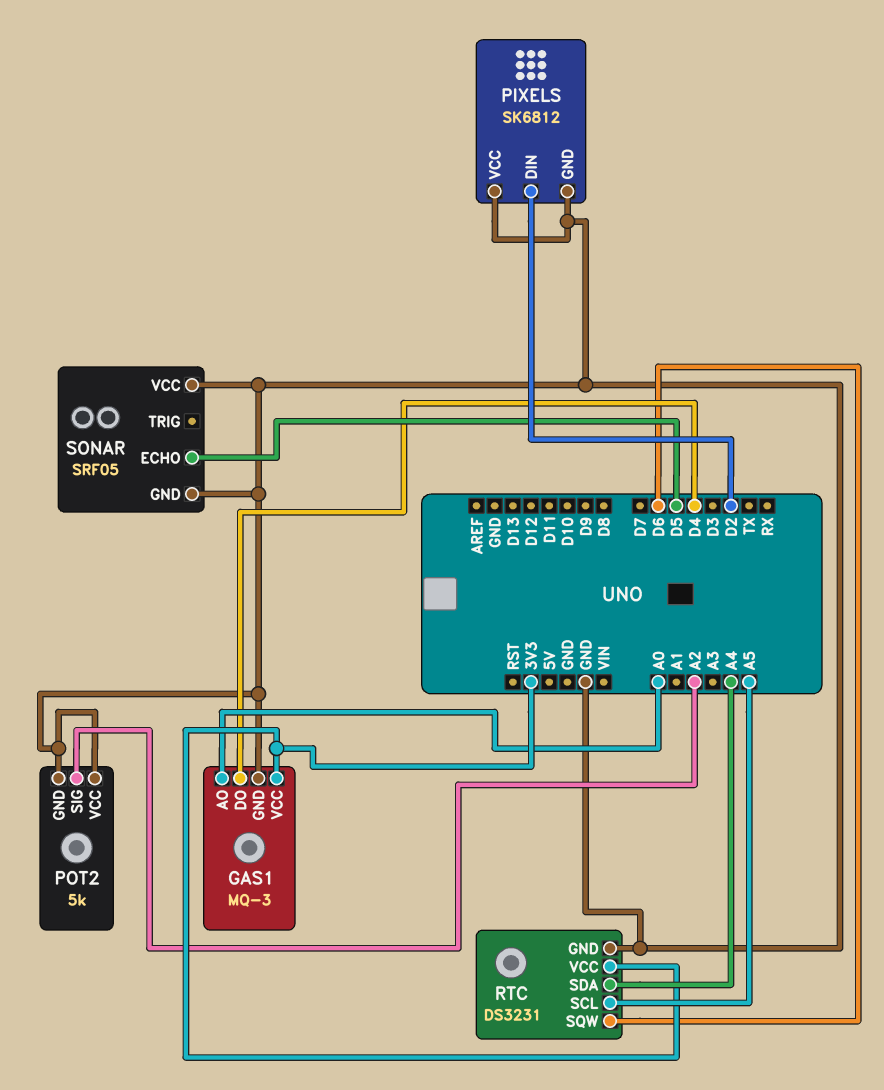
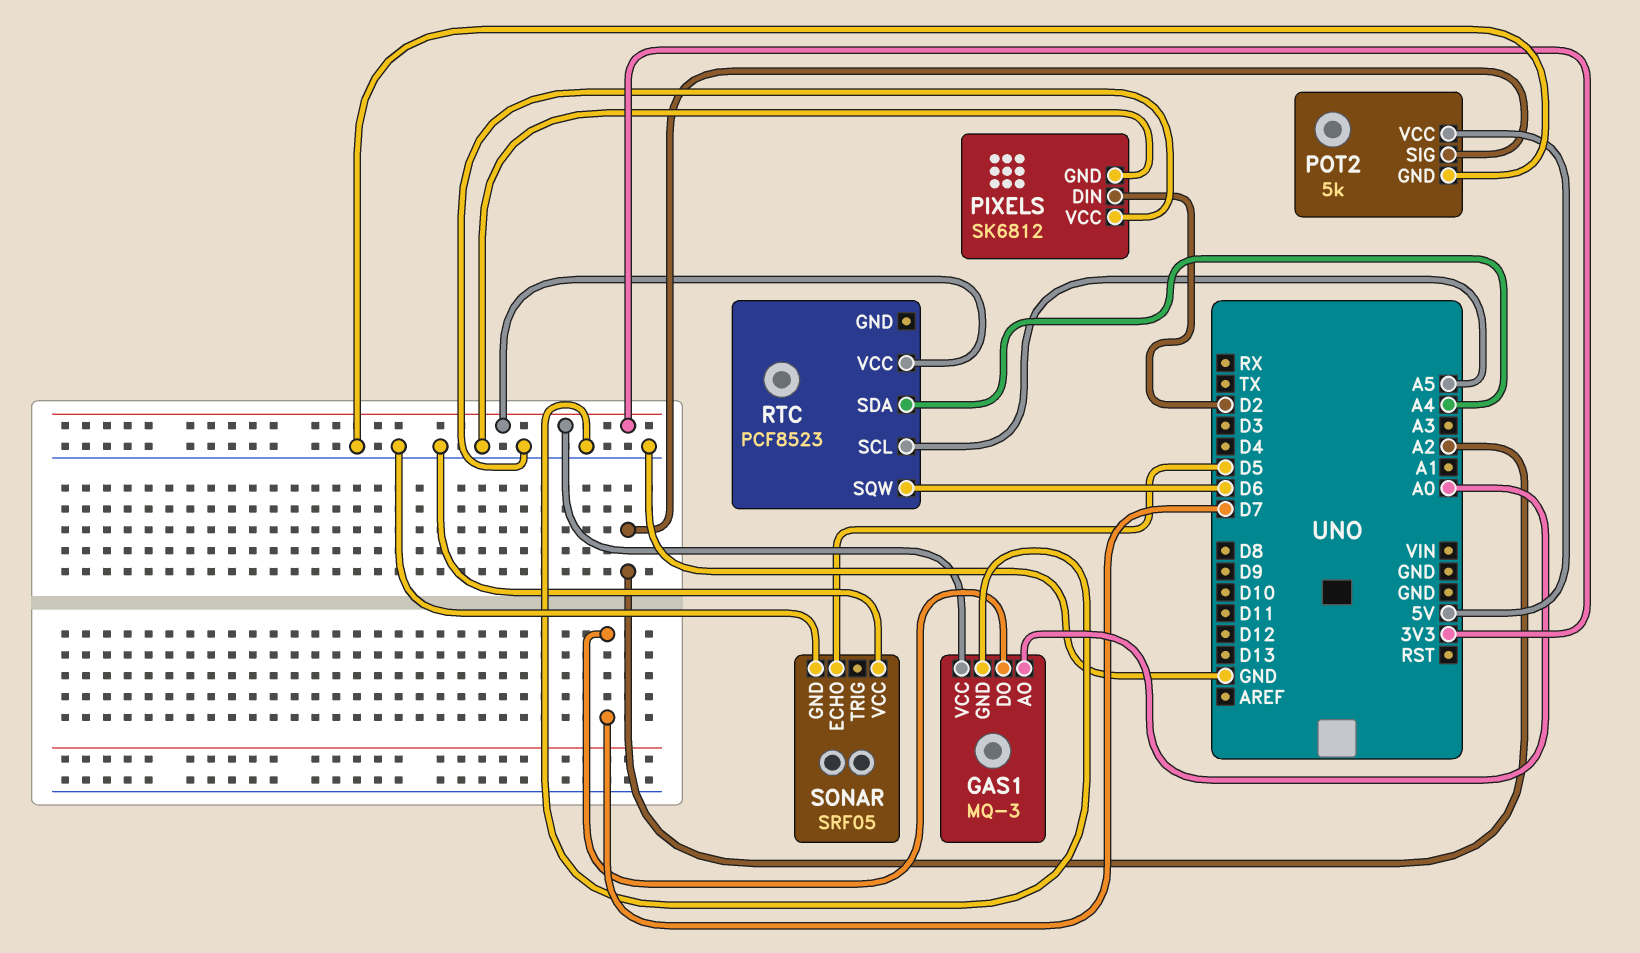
GAS1 pin DO: D4 -> D7
POT2 pin VCC: GND -> 5V
RTC: DS3231 -> PCF8523
RTC pin GND: GND -> none

